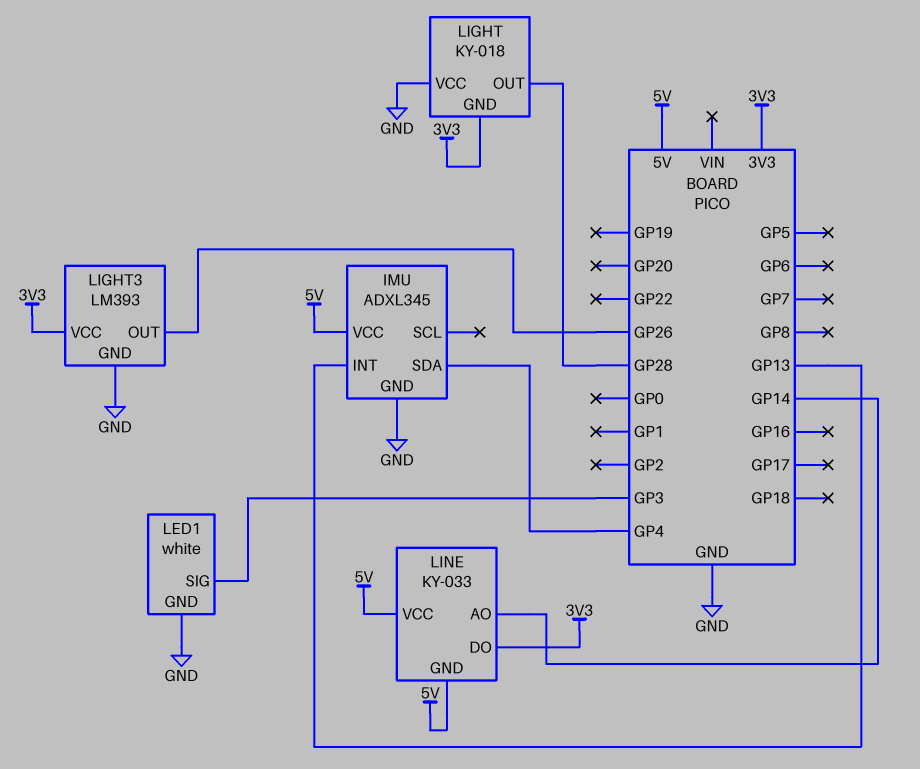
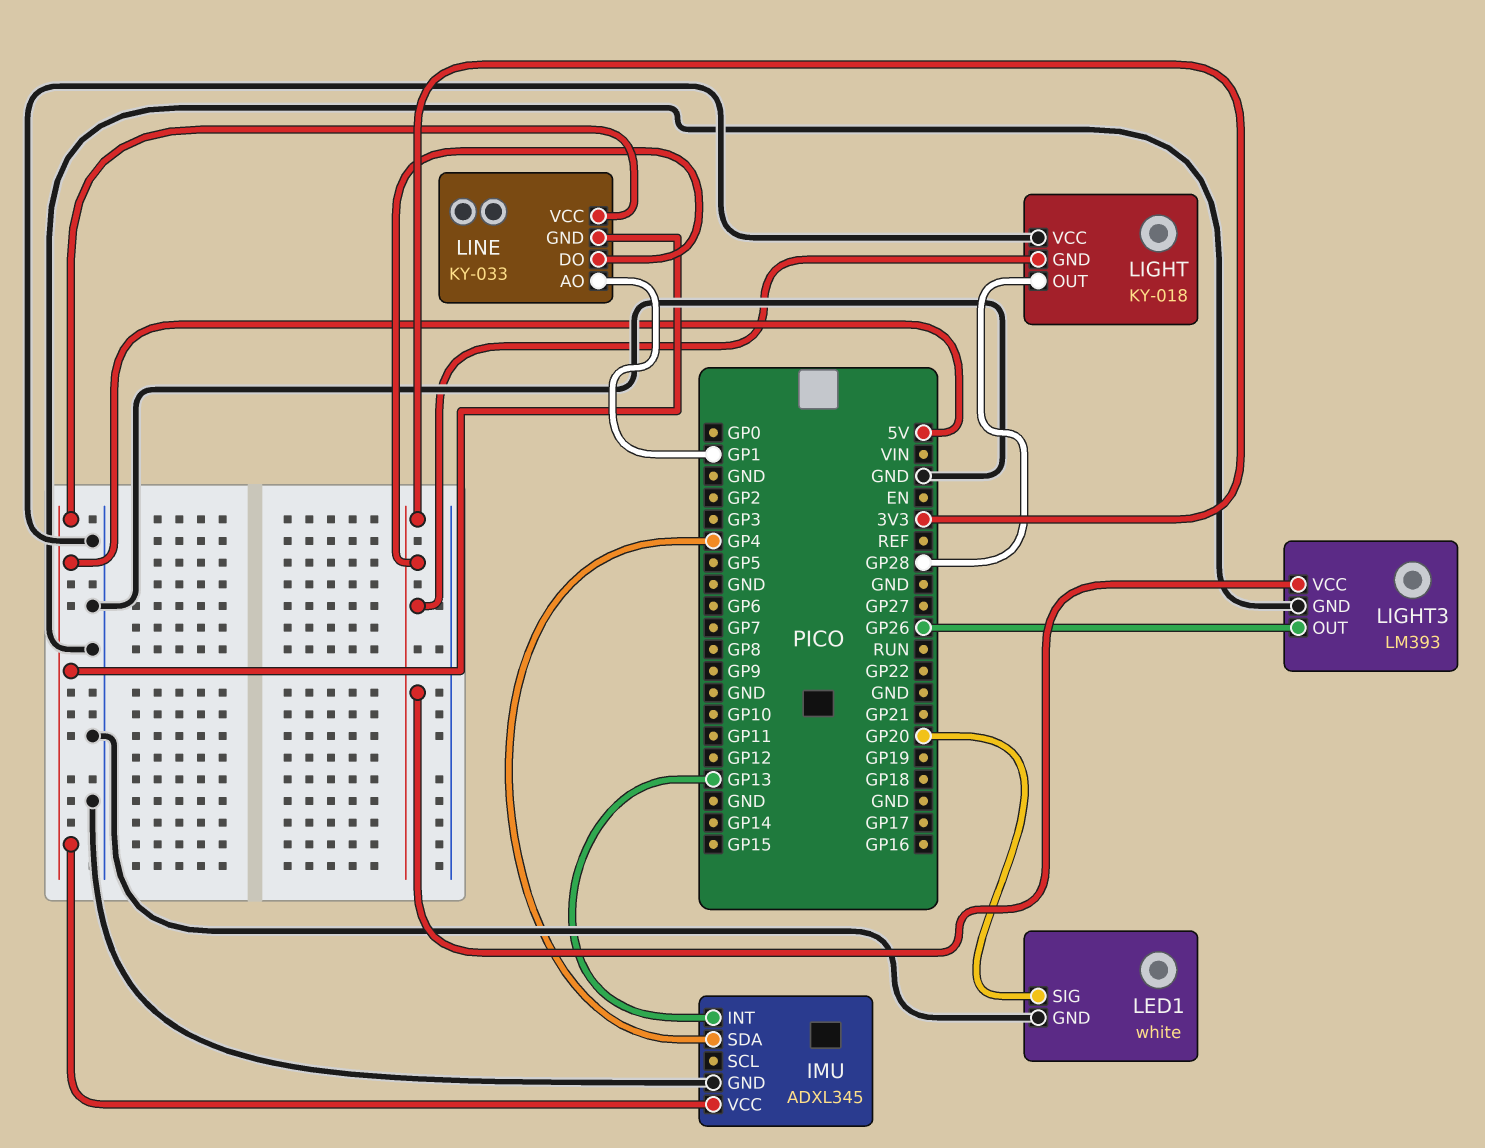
LED1 pin SIG: GP3 -> GP20
LINE pin AO: GP14 -> GP1

